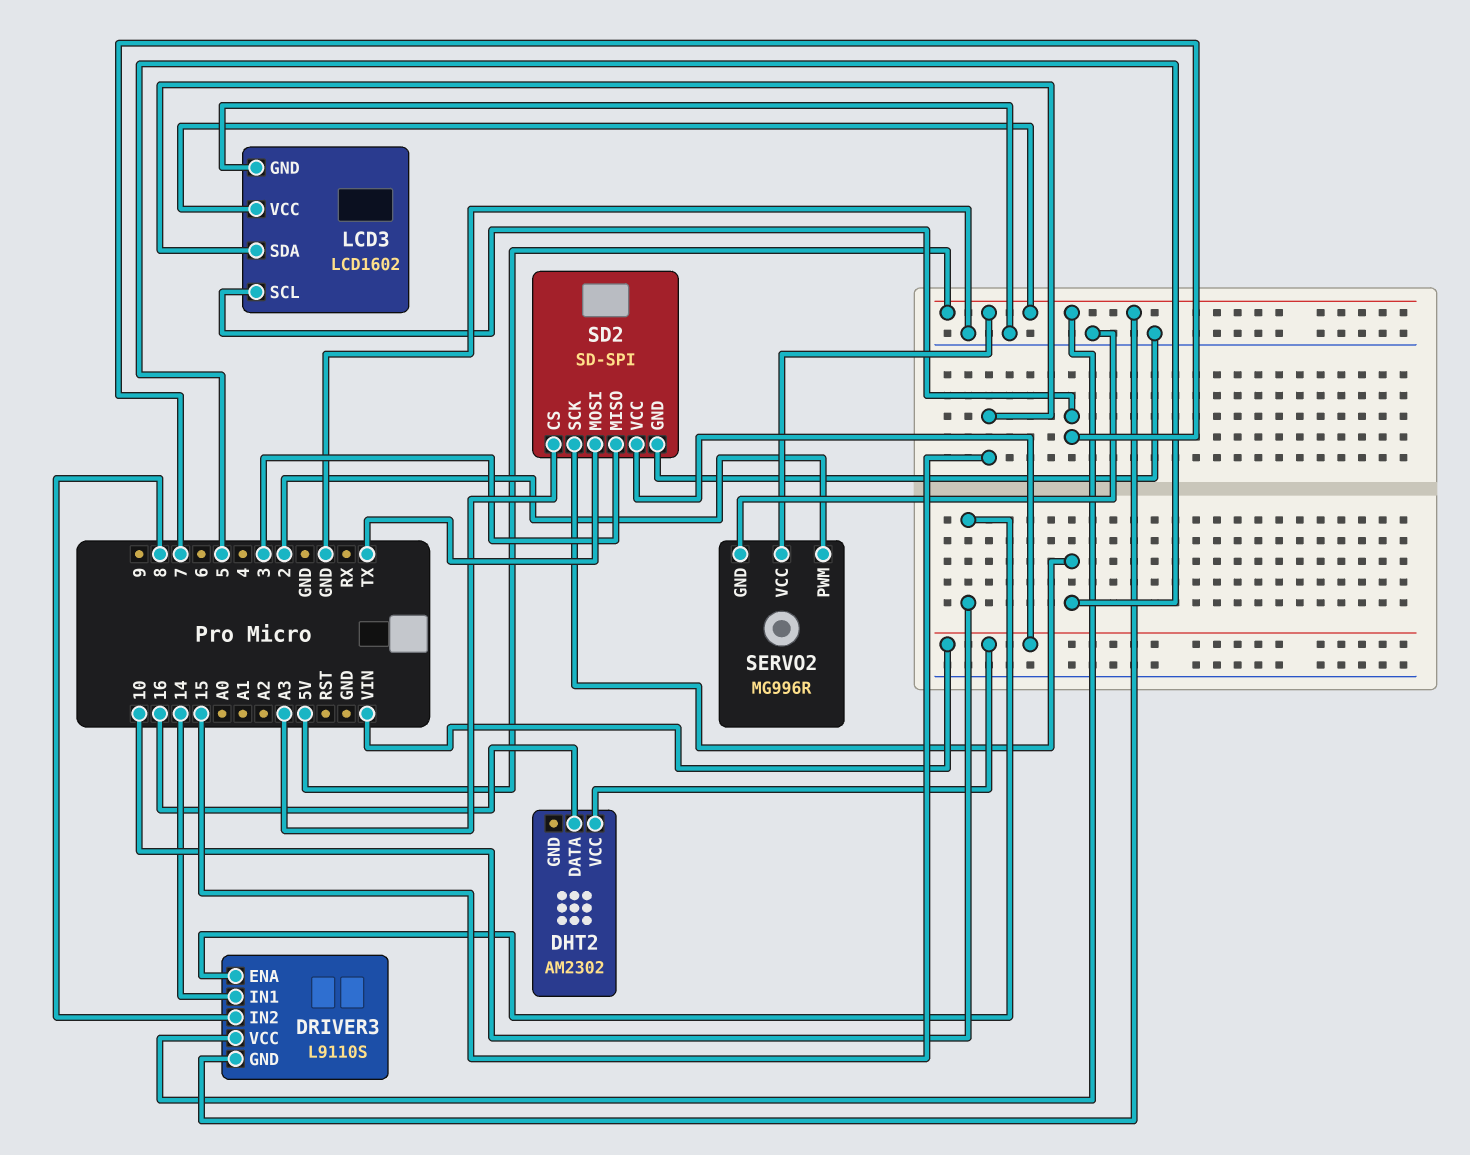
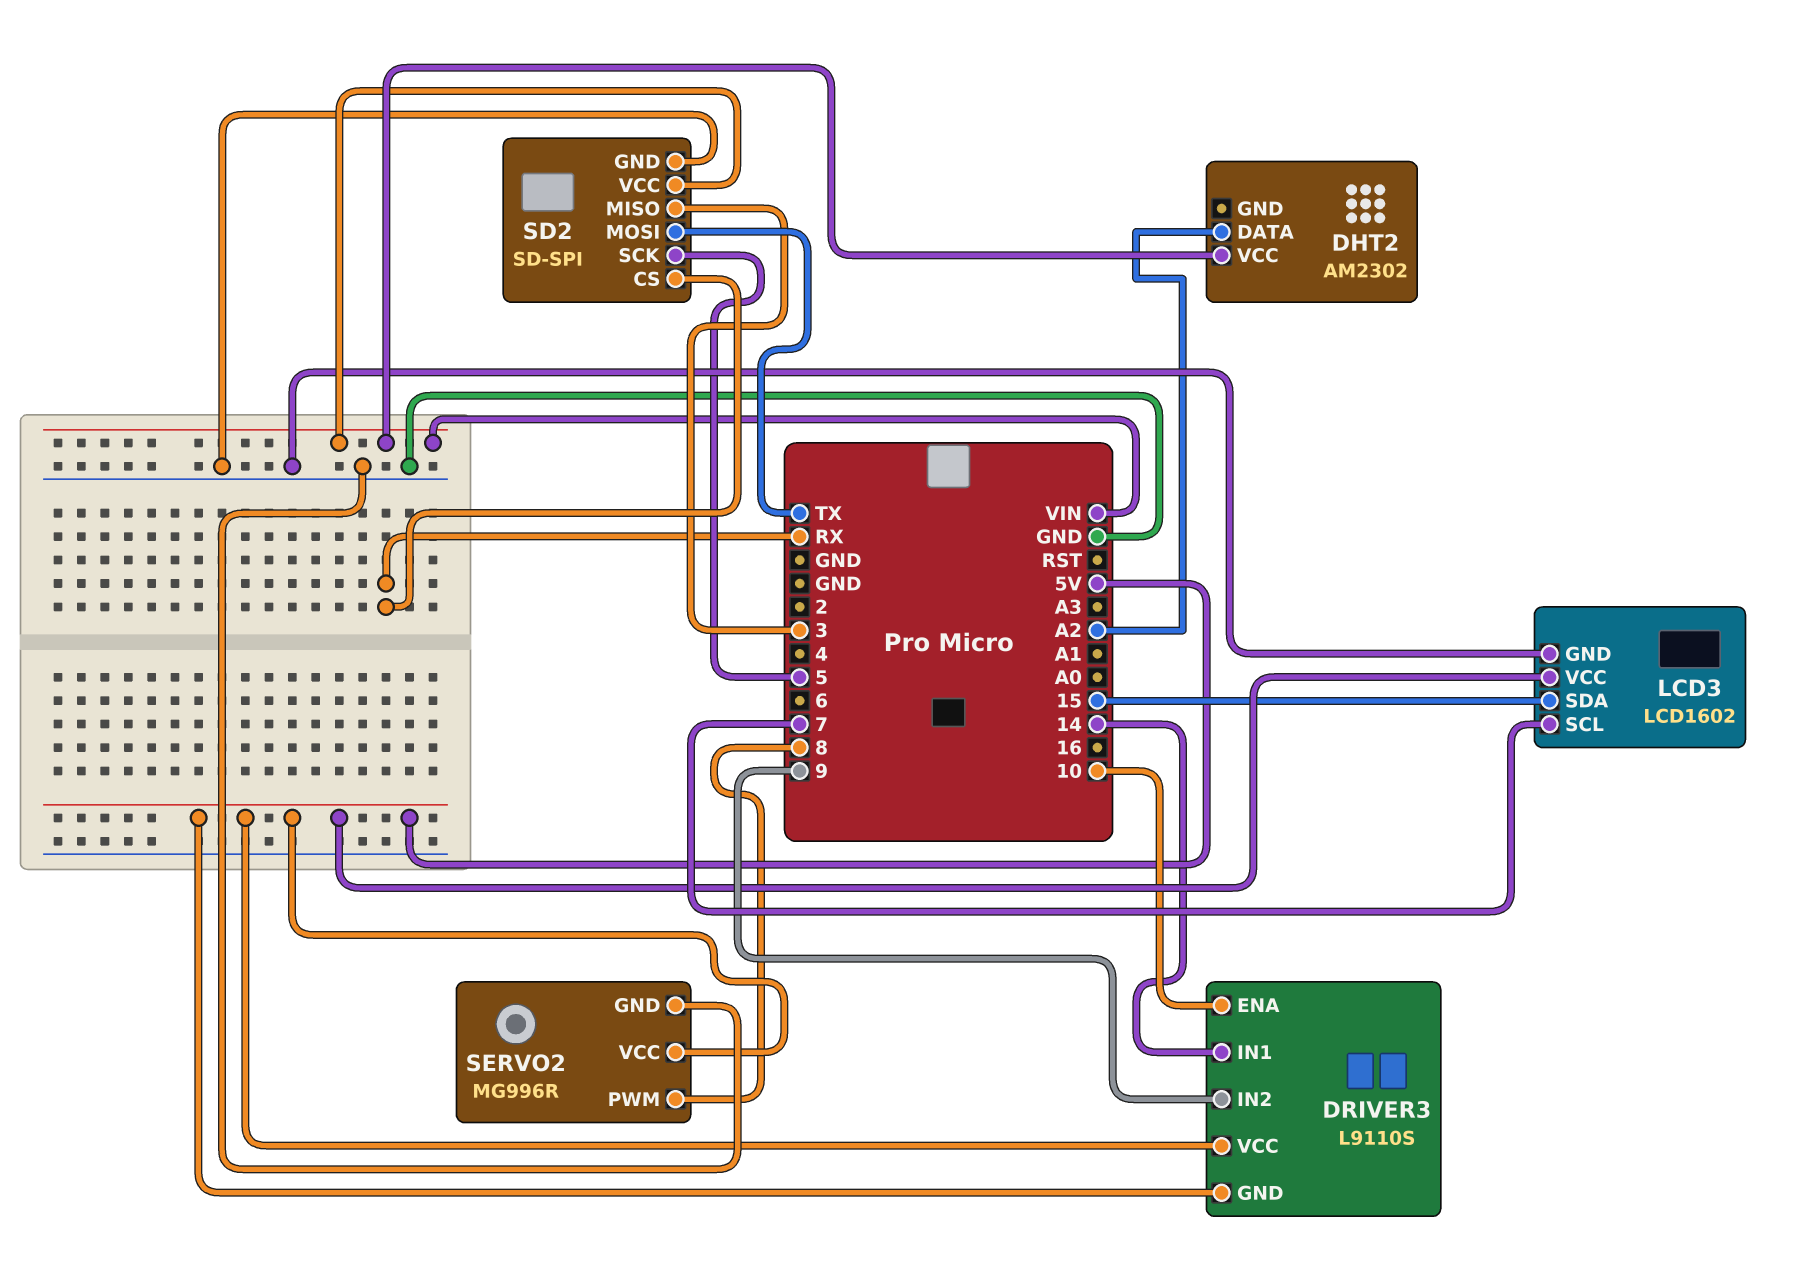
DHT2 pin DATA: 16 -> A2
DRIVER3 pin IN2: 8 -> 9
SD2 pin CS: A3 -> RX
SERVO2 pin PWM: 2 -> 8

